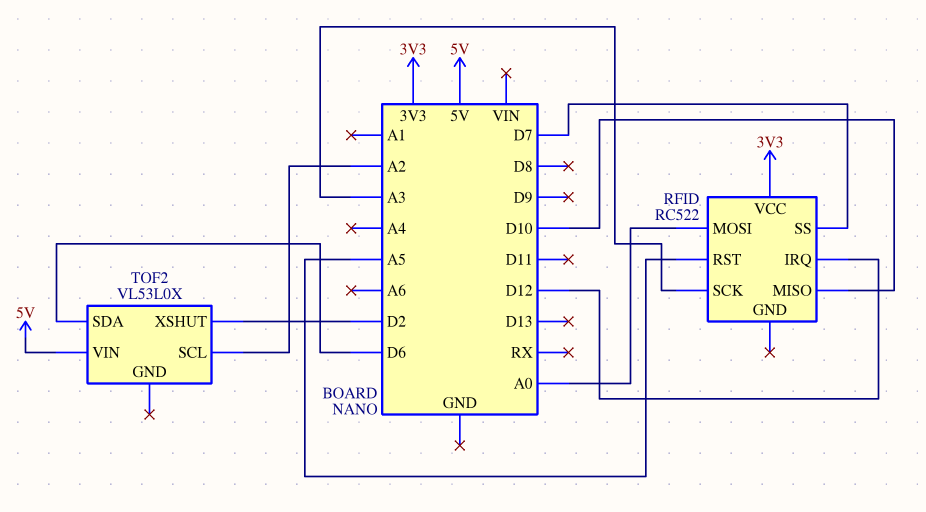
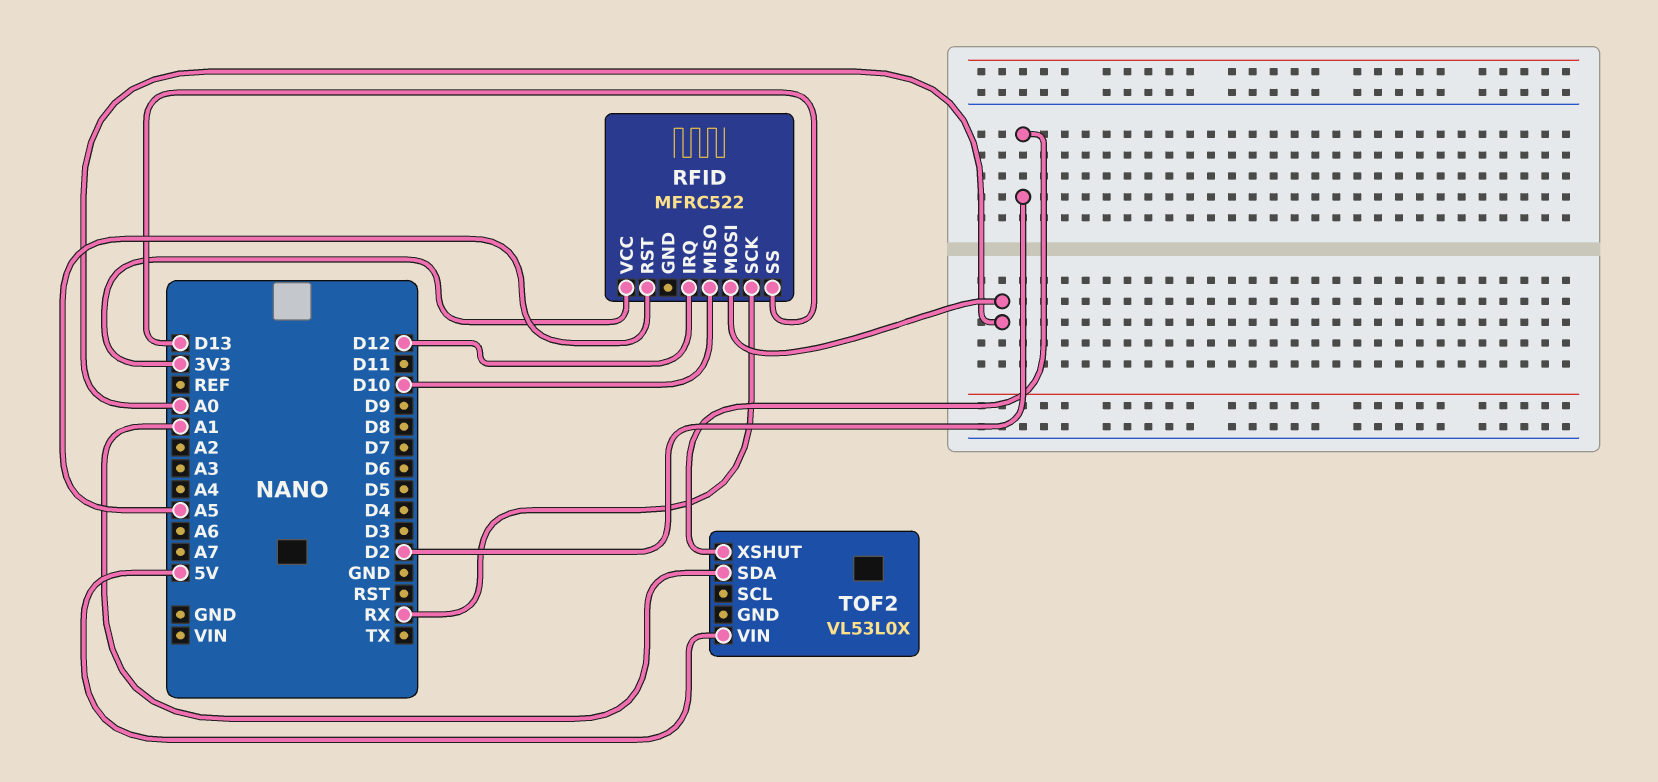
RFID: RC522 -> MFRC522
RFID pin SCK: A3 -> RX
RFID pin SS: D7 -> D13
TOF2 pin SCL: A2 -> none
TOF2 pin SDA: D6 -> A1

